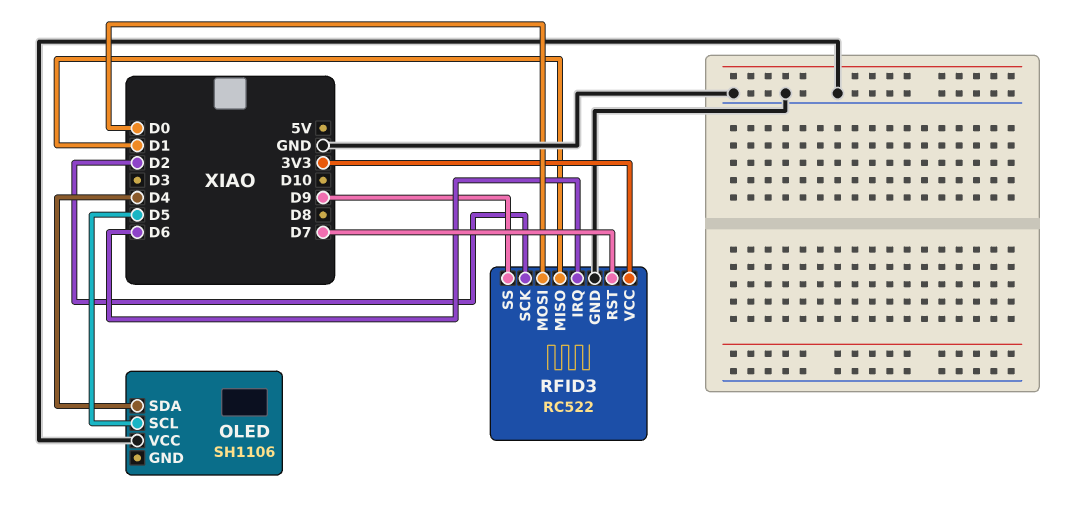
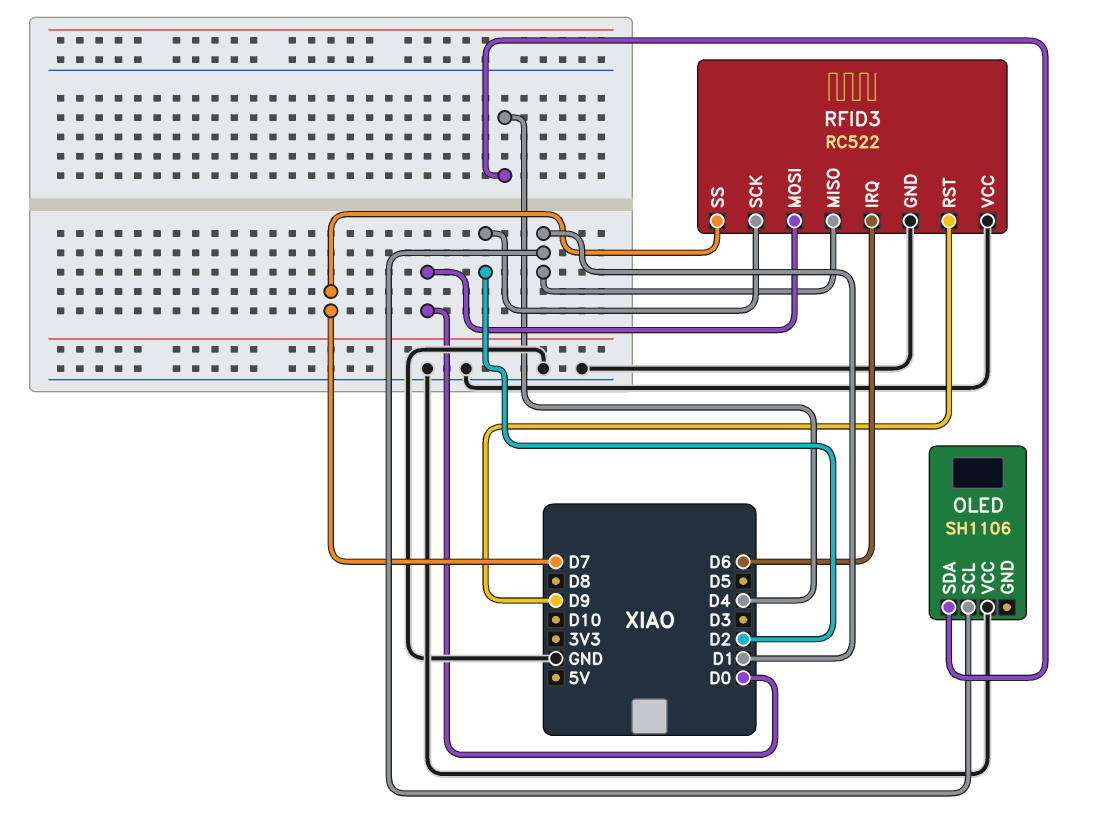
OLED pin SCL: D5 -> D1
RFID3 pin RST: D7 -> D9
RFID3 pin SS: D9 -> D7
RFID3 pin VCC: 3V3 -> GND

